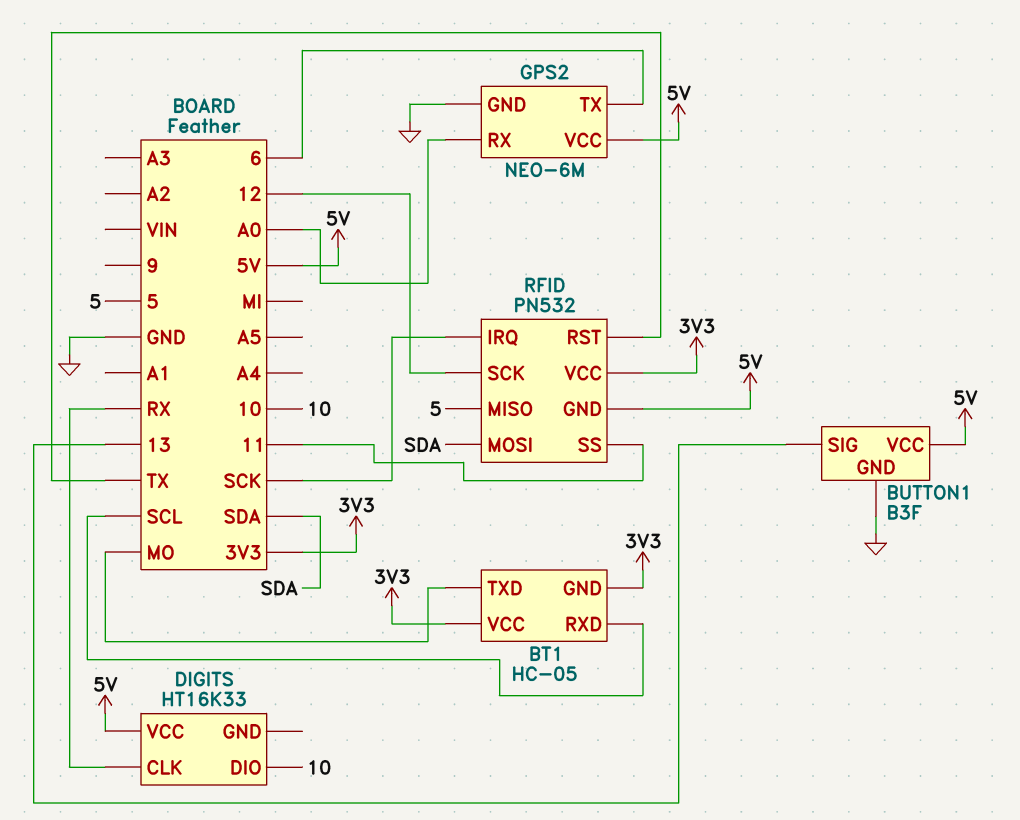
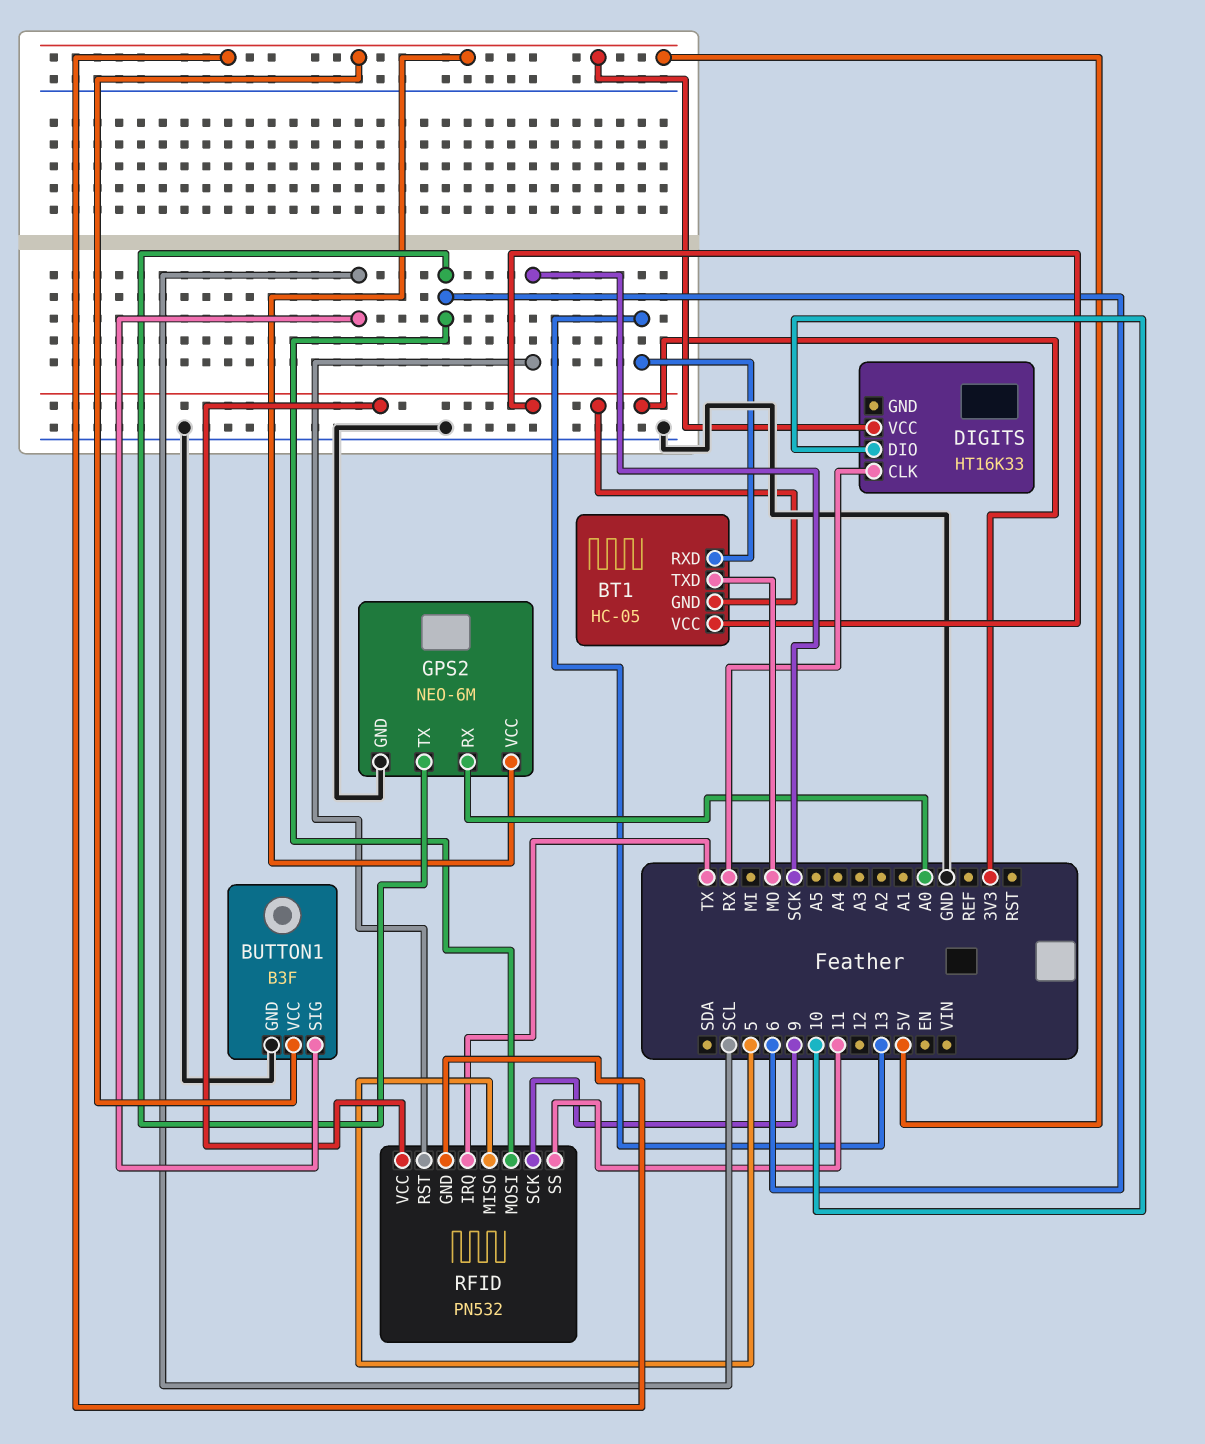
BT1 pin RXD: SCL -> 13
BUTTON1 pin SIG: 13 -> SCL
RFID pin IRQ: SCK -> TX
RFID pin MOSI: SDA -> 6
RFID pin RST: TX -> SCK
RFID pin SCK: 12 -> 9

